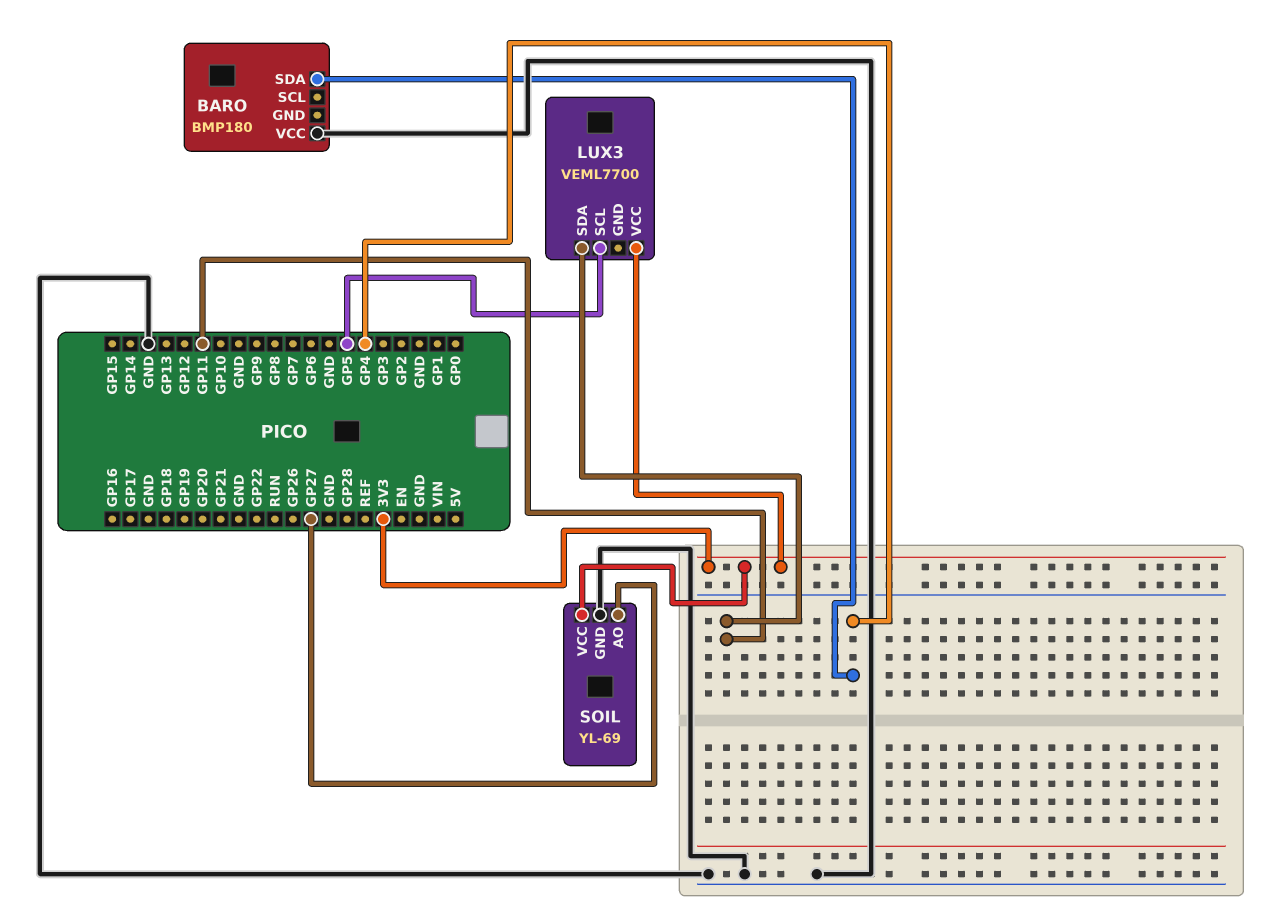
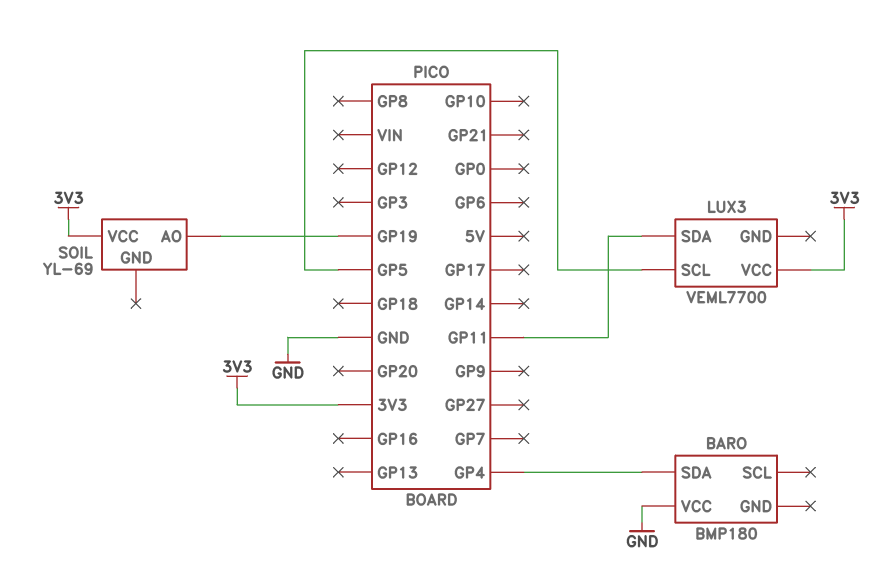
SOIL pin AO: GP27 -> GP19
SOIL pin GND: GND -> none

